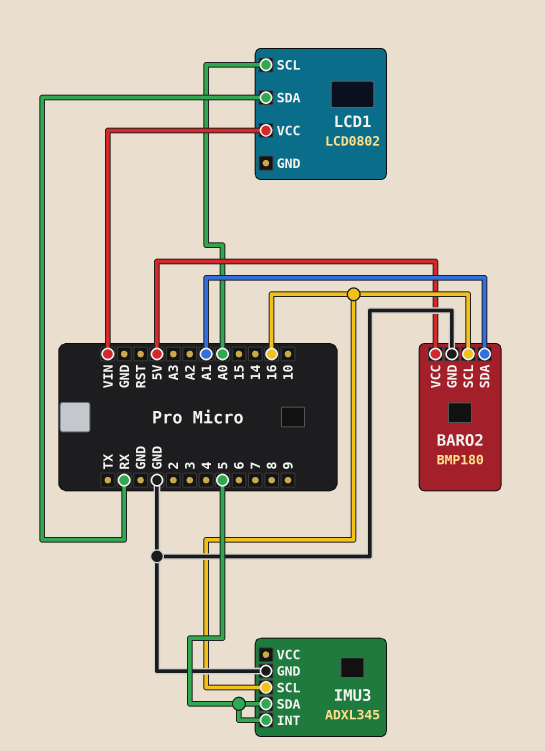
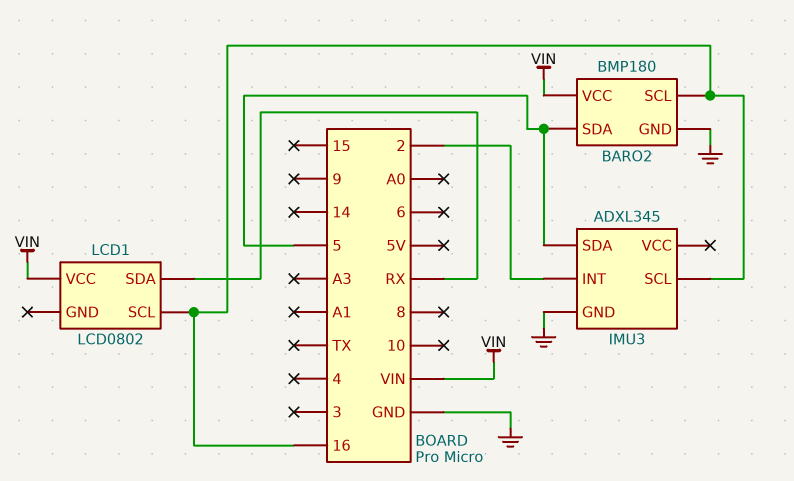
BARO2 pin SDA: A1 -> 5
BARO2 pin VCC: 5V -> VIN
IMU3 pin INT: 5 -> 2
LCD1 pin SCL: A0 -> 16

